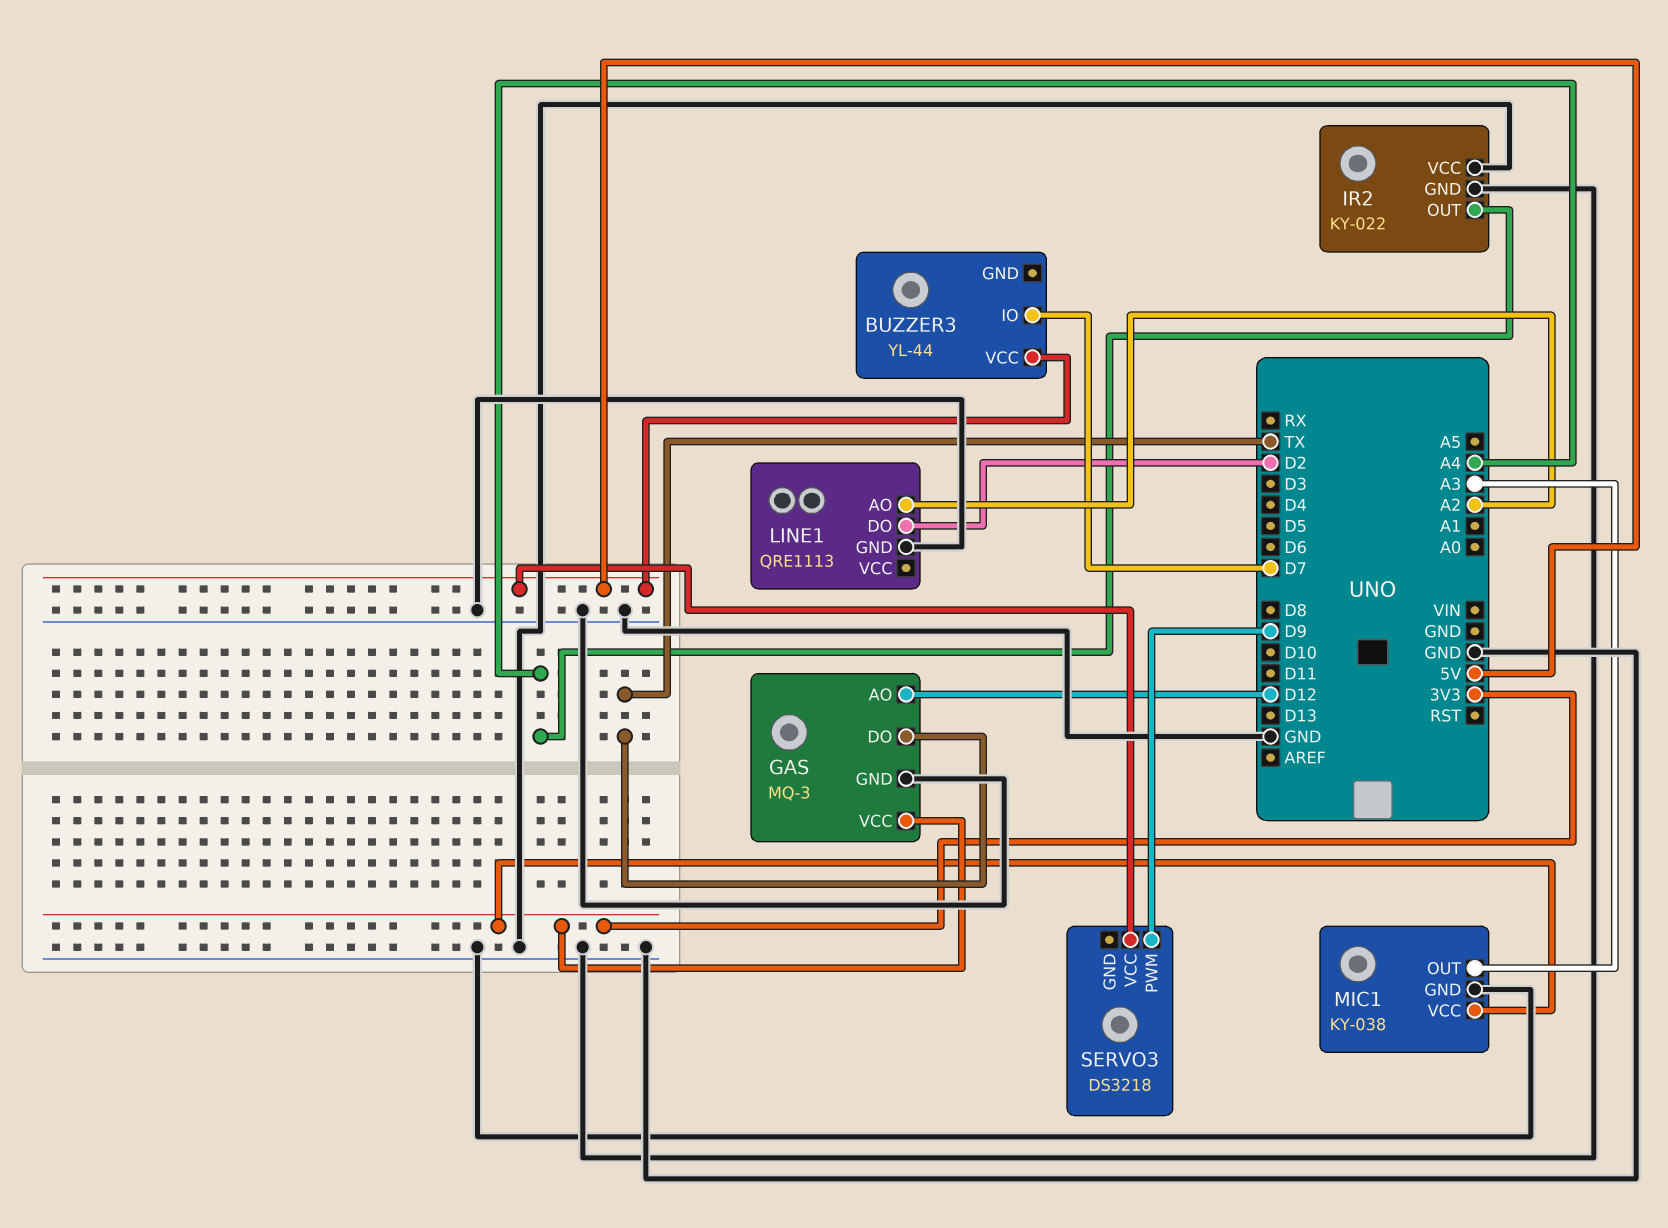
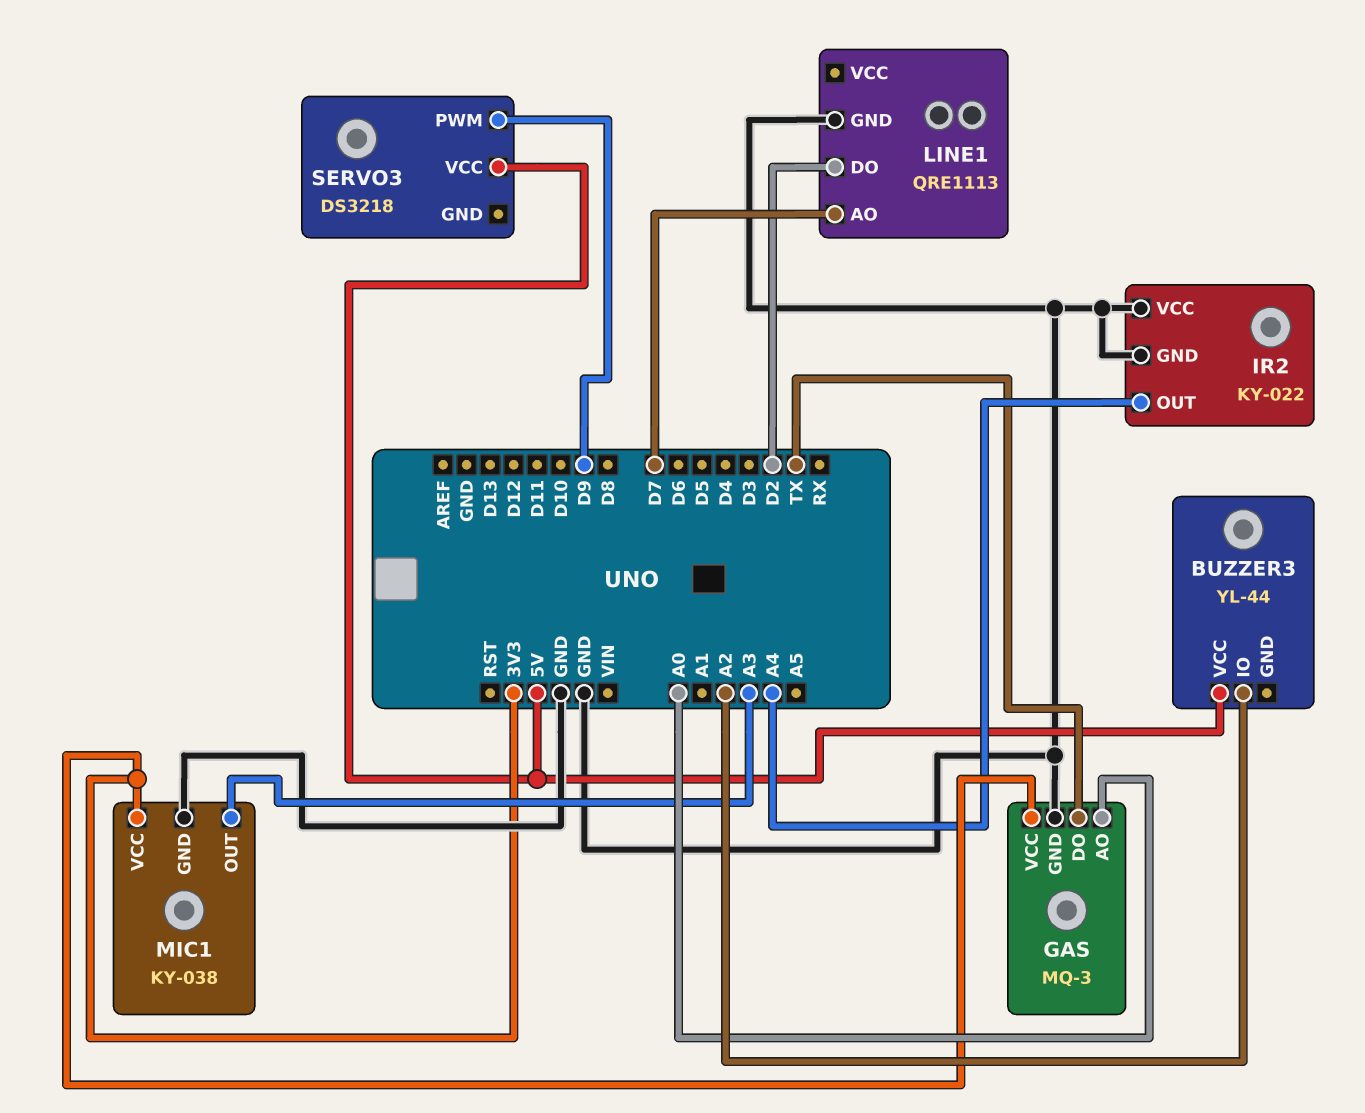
BUZZER3 pin IO: D7 -> A2
GAS pin AO: D12 -> A0
LINE1 pin AO: A2 -> D7

